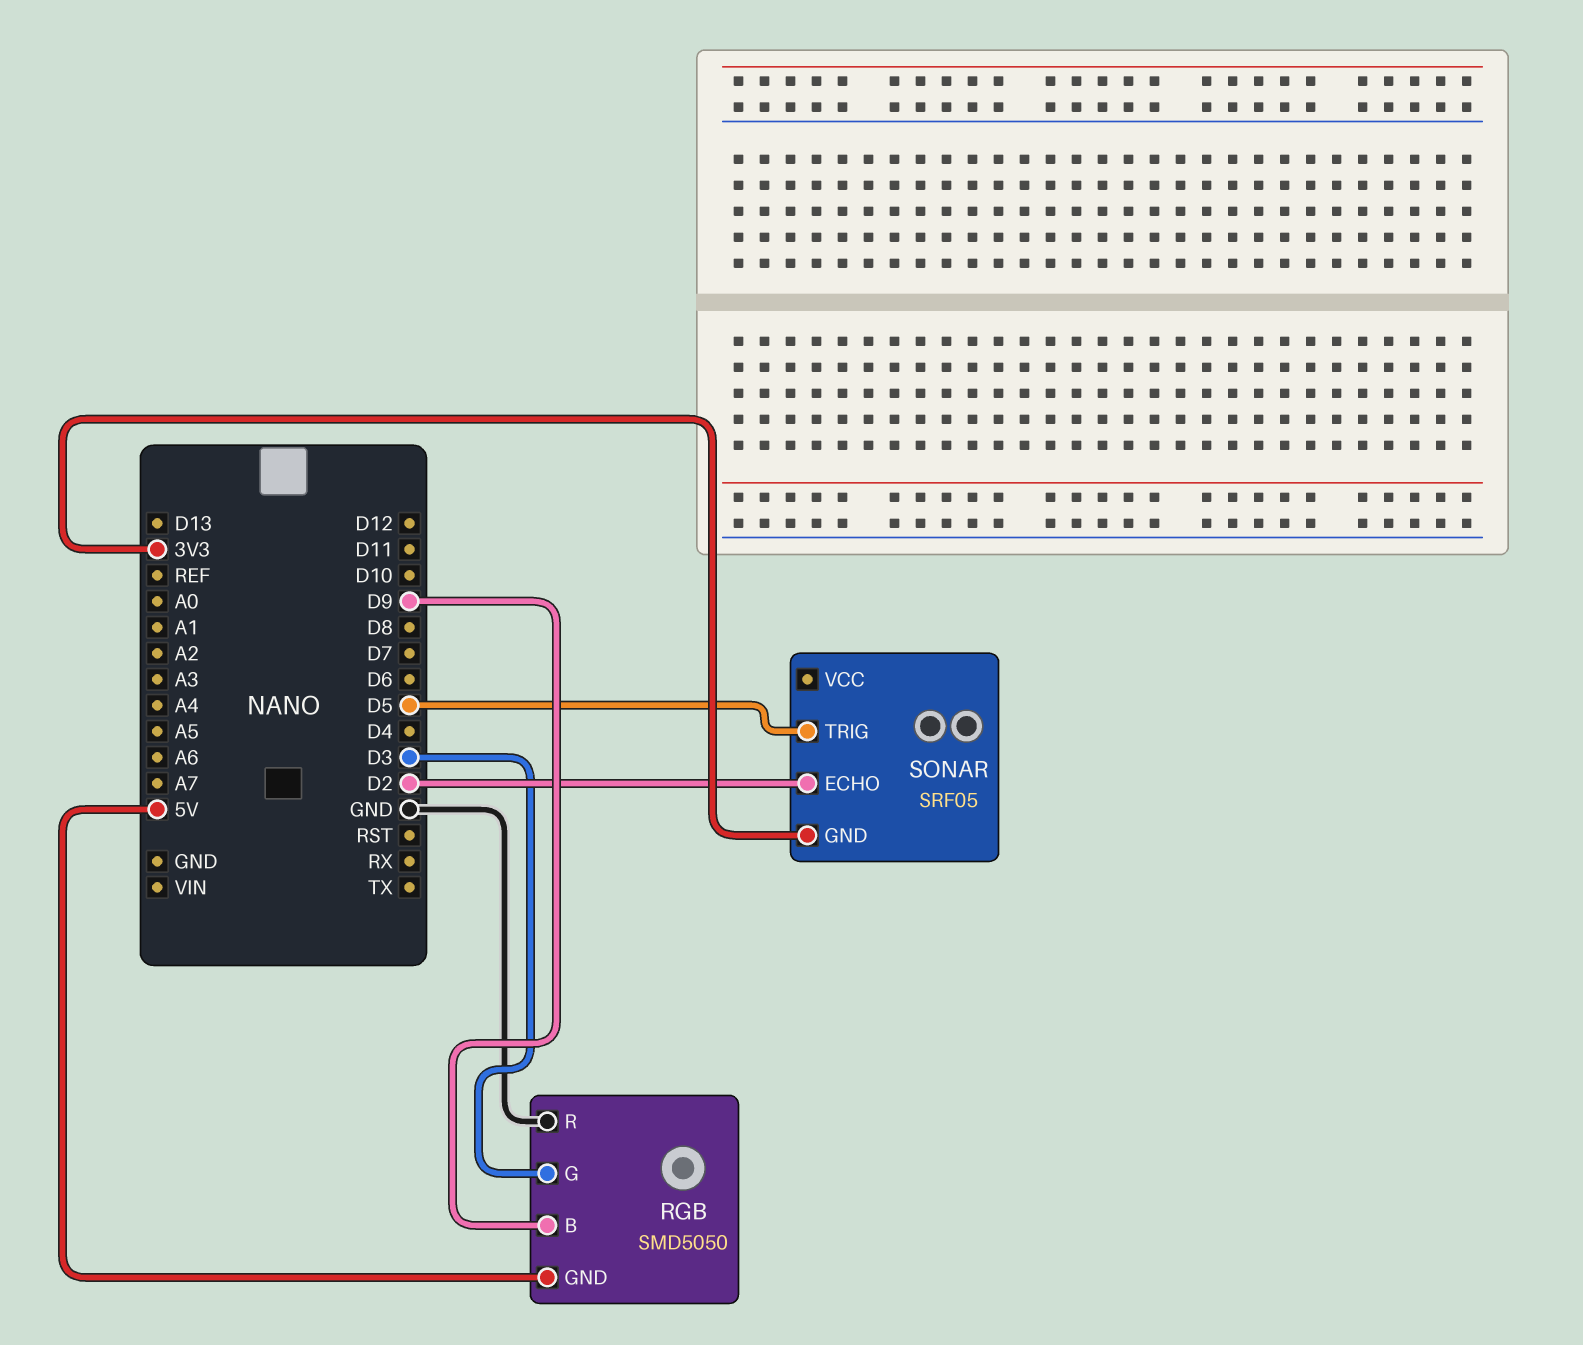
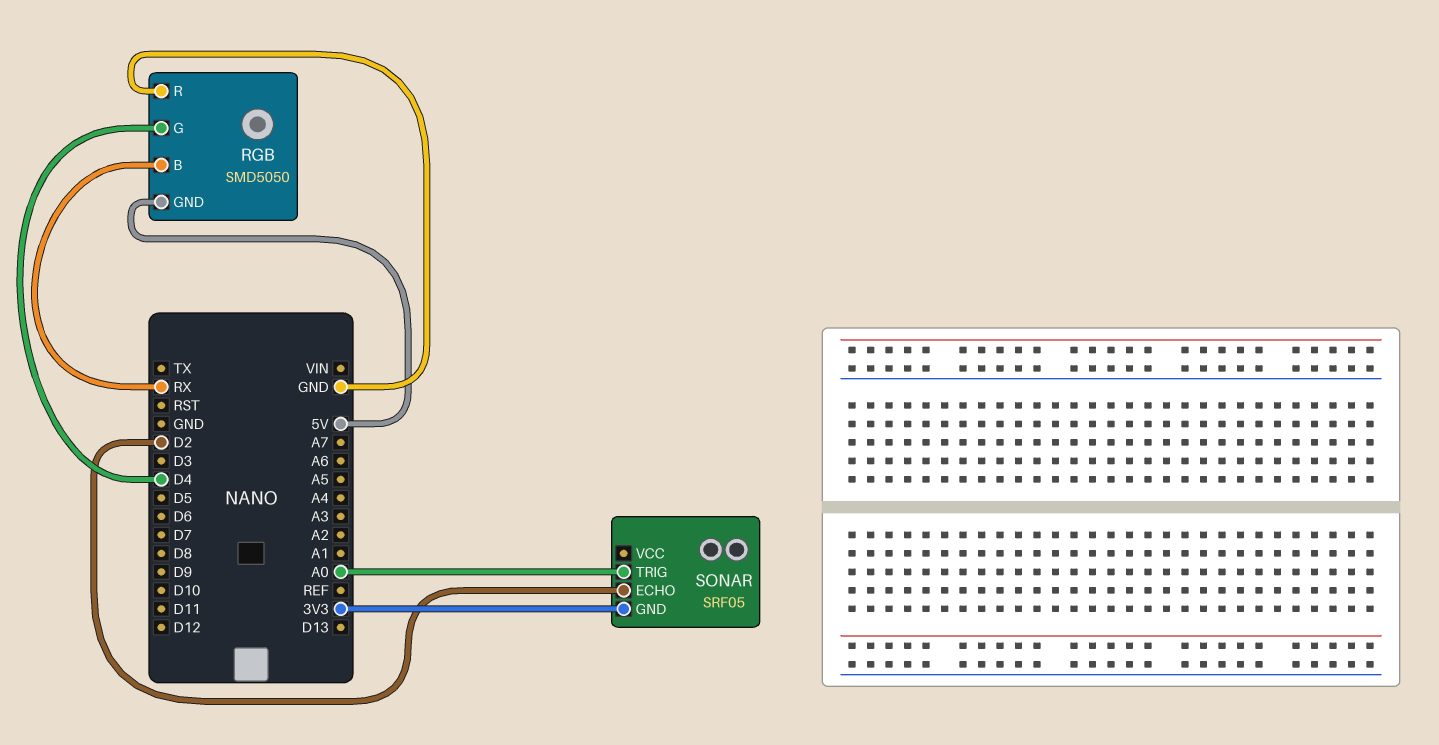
RGB pin B: D9 -> RX
RGB pin G: D3 -> D4
SONAR pin TRIG: D5 -> A0

